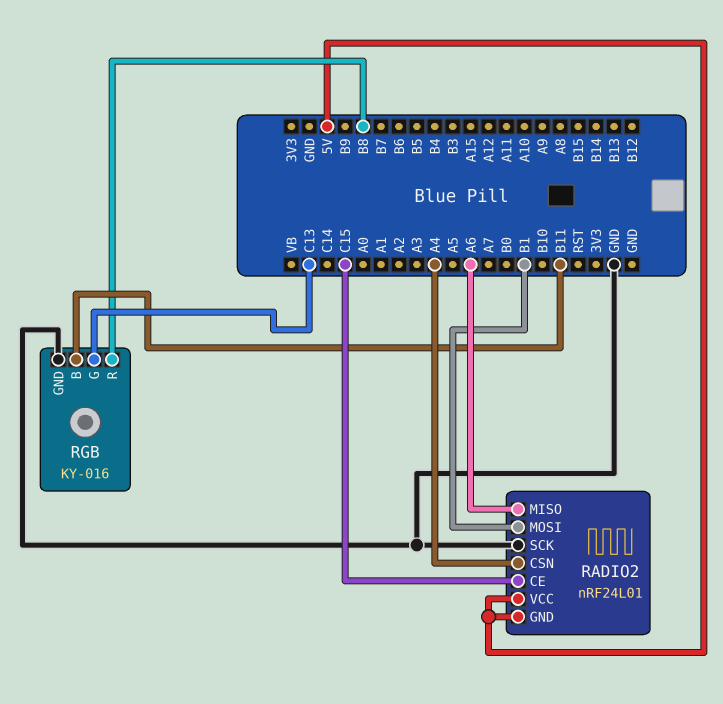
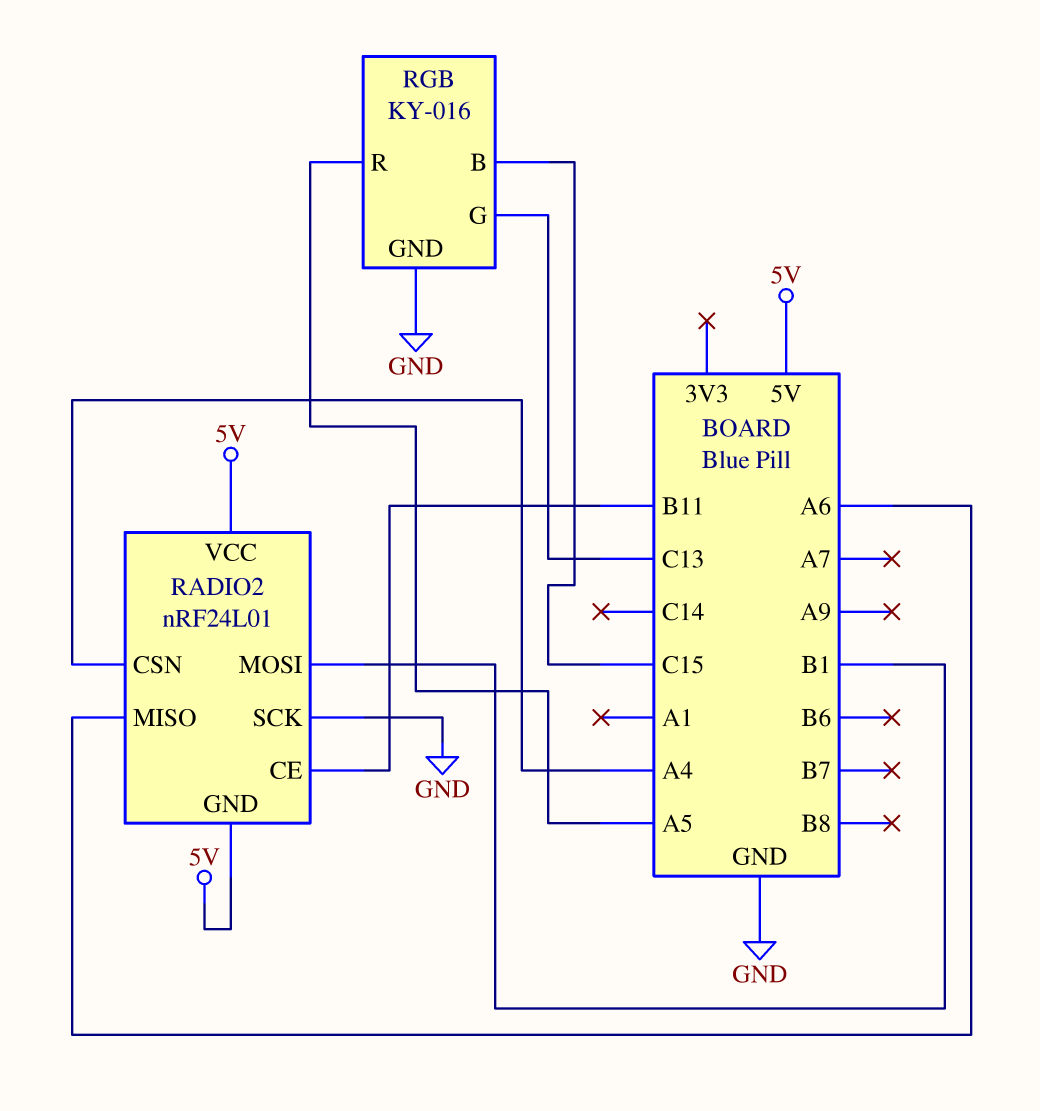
RADIO2 pin CE: C15 -> B11
RGB pin B: B11 -> C15
RGB pin R: B8 -> A5

